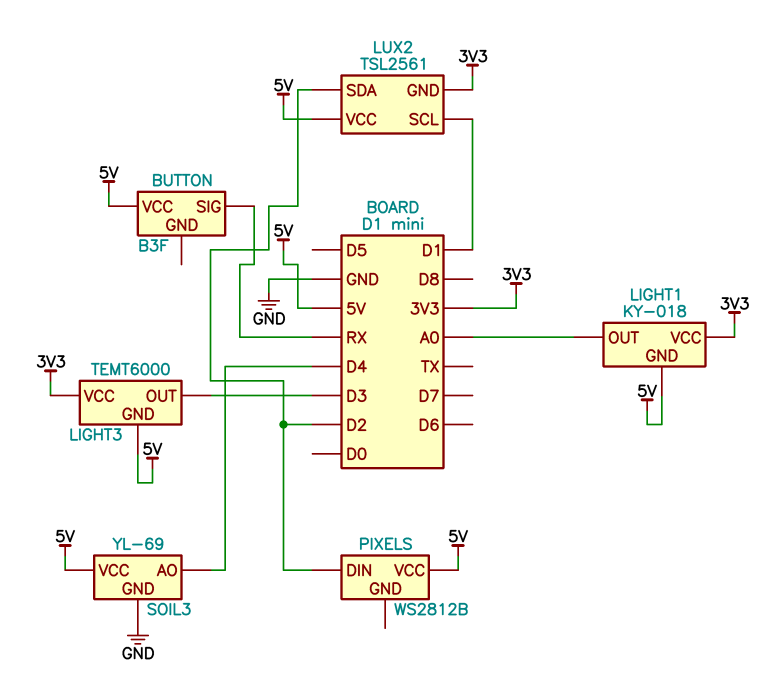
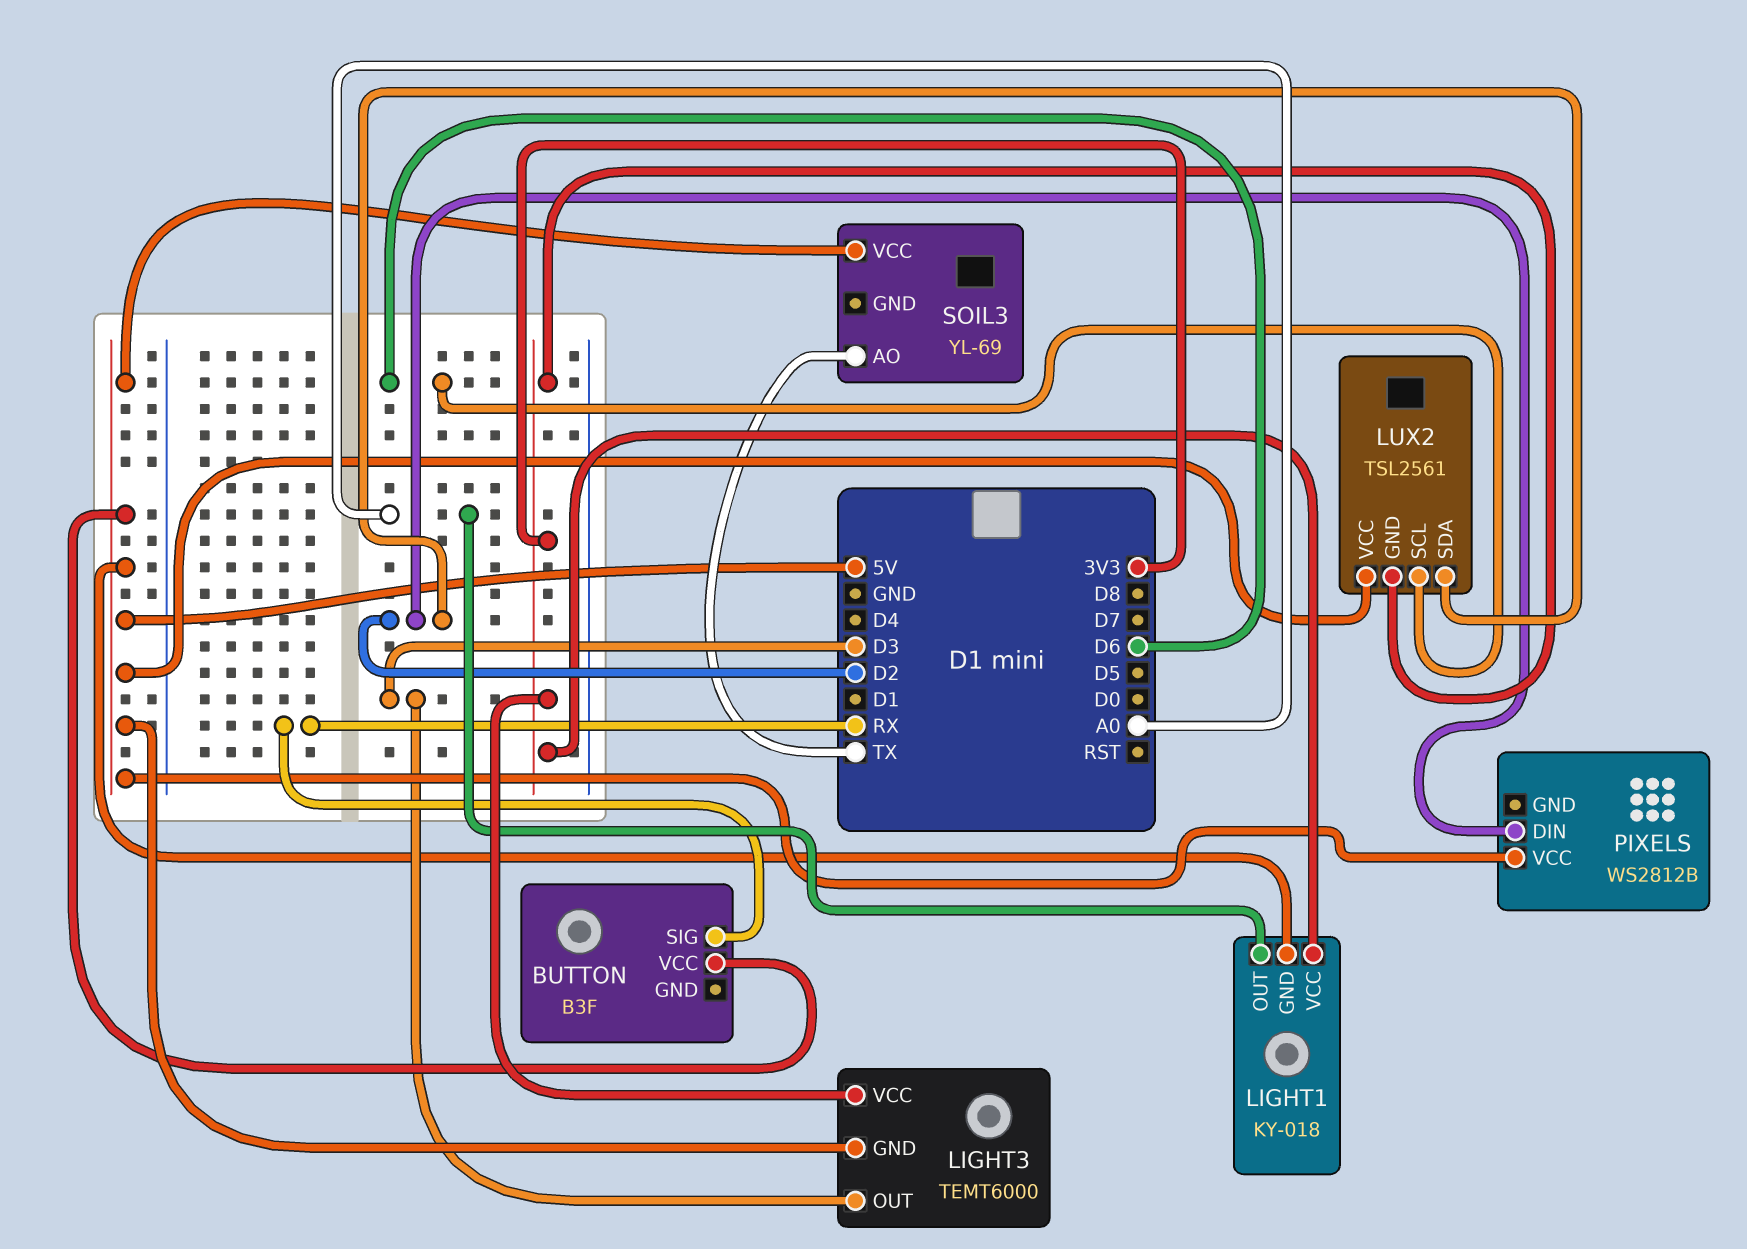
LUX2 pin SCL: D1 -> D6
SOIL3 pin AO: D4 -> TX
SOIL3 pin GND: GND -> none

